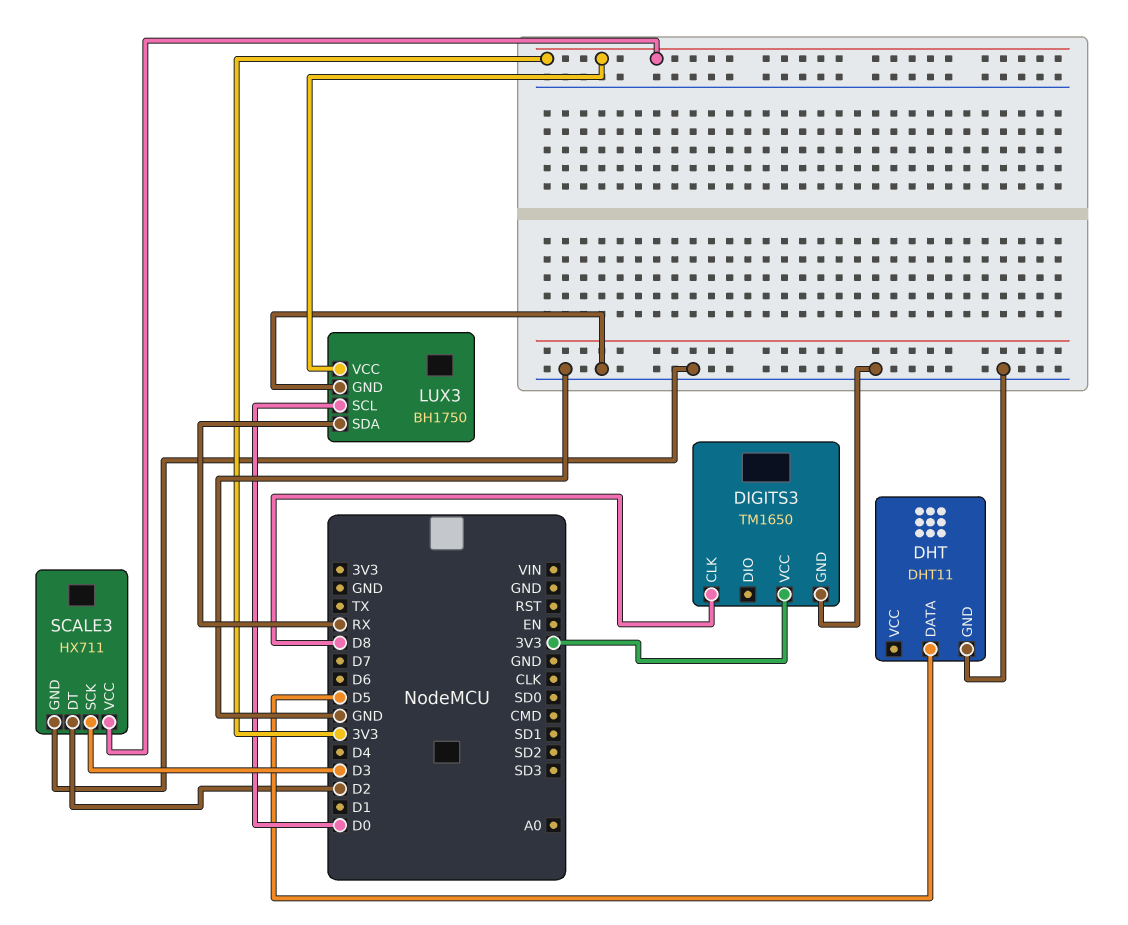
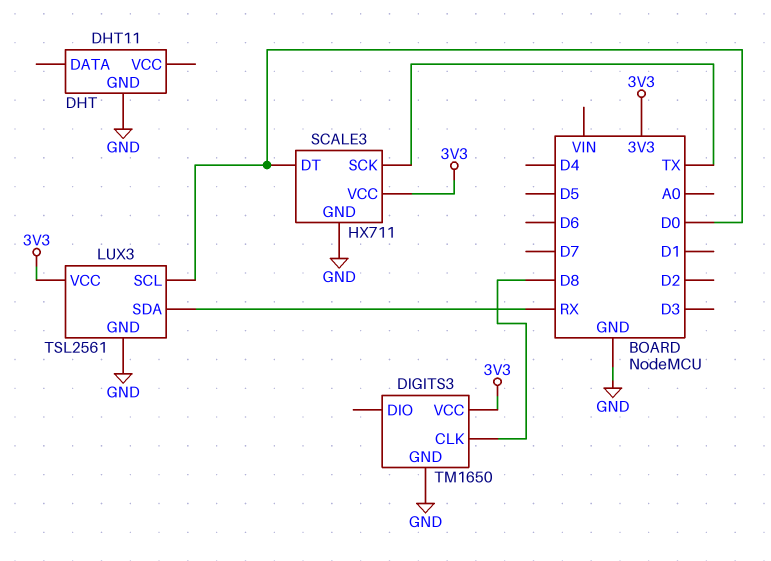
DHT pin DATA: D5 -> none
LUX3: BH1750 -> TSL2561
SCALE3 pin DT: D2 -> D0
SCALE3 pin SCK: D3 -> TX

